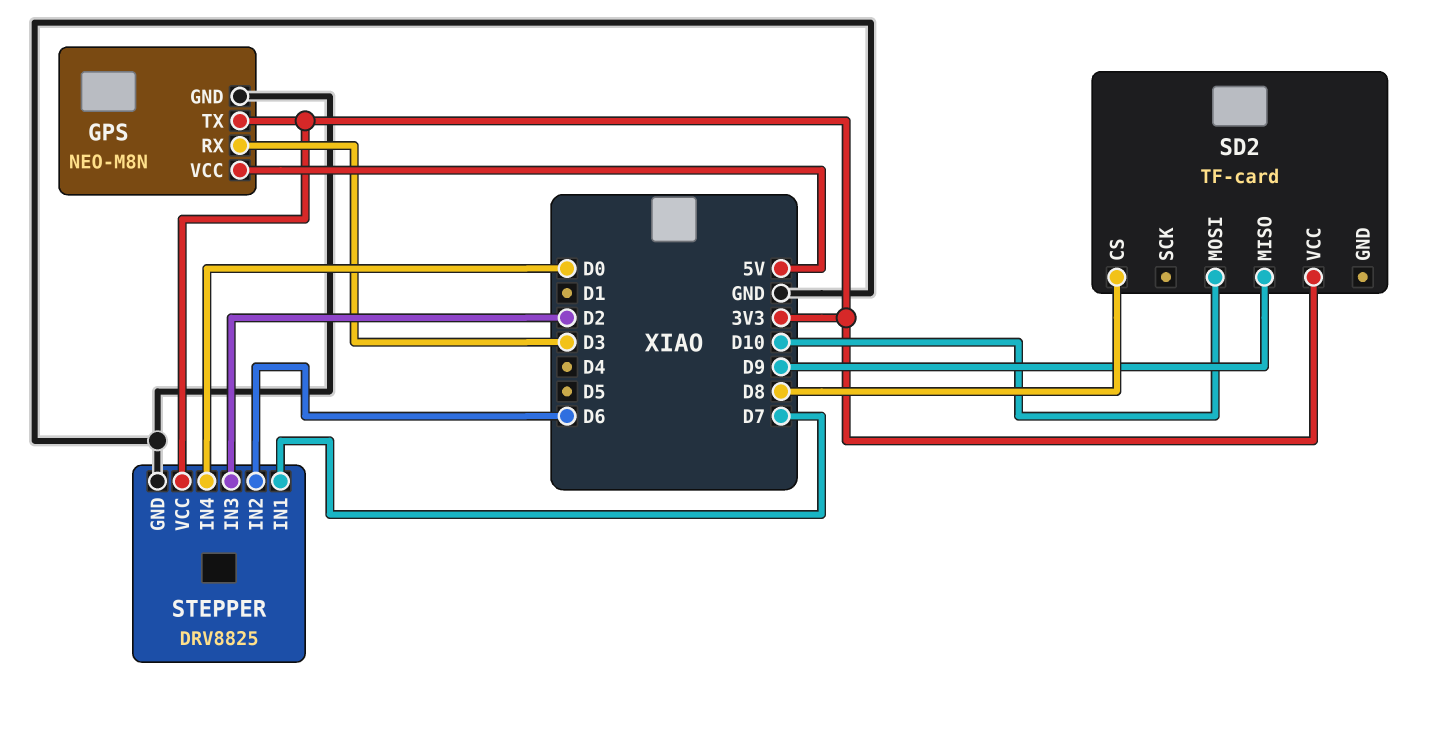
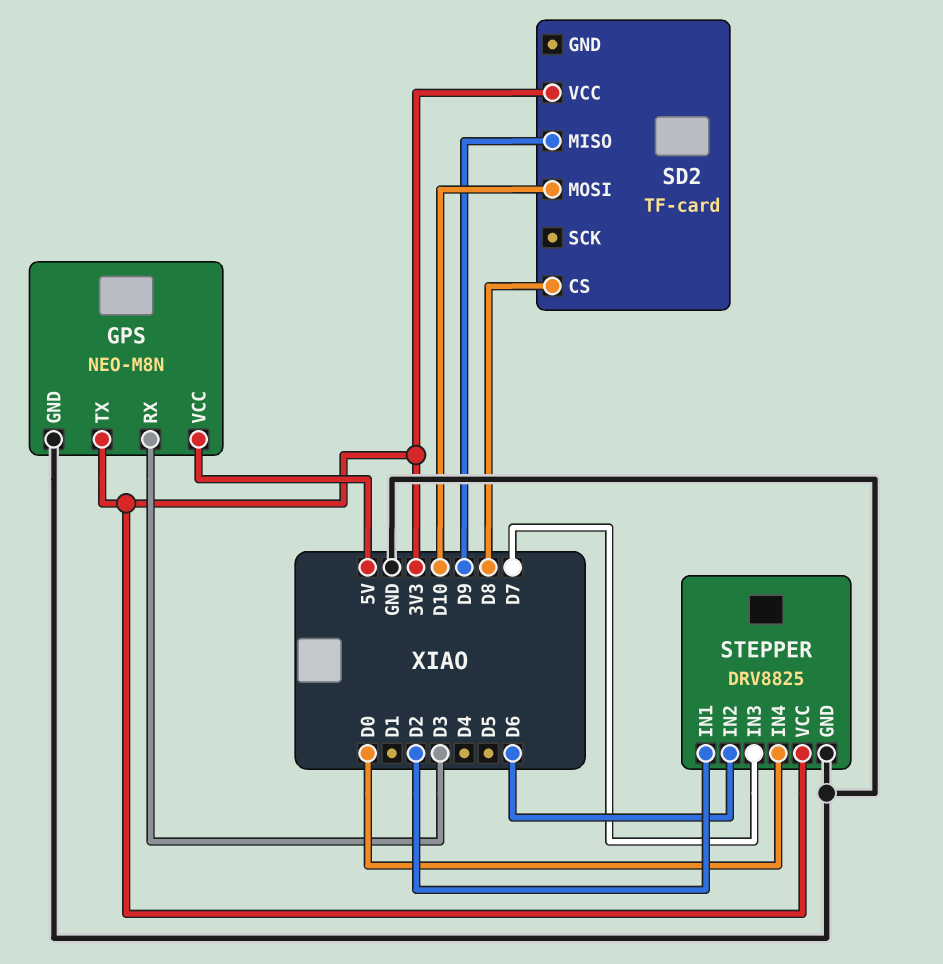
STEPPER pin IN1: D7 -> D2
STEPPER pin IN3: D2 -> D7

